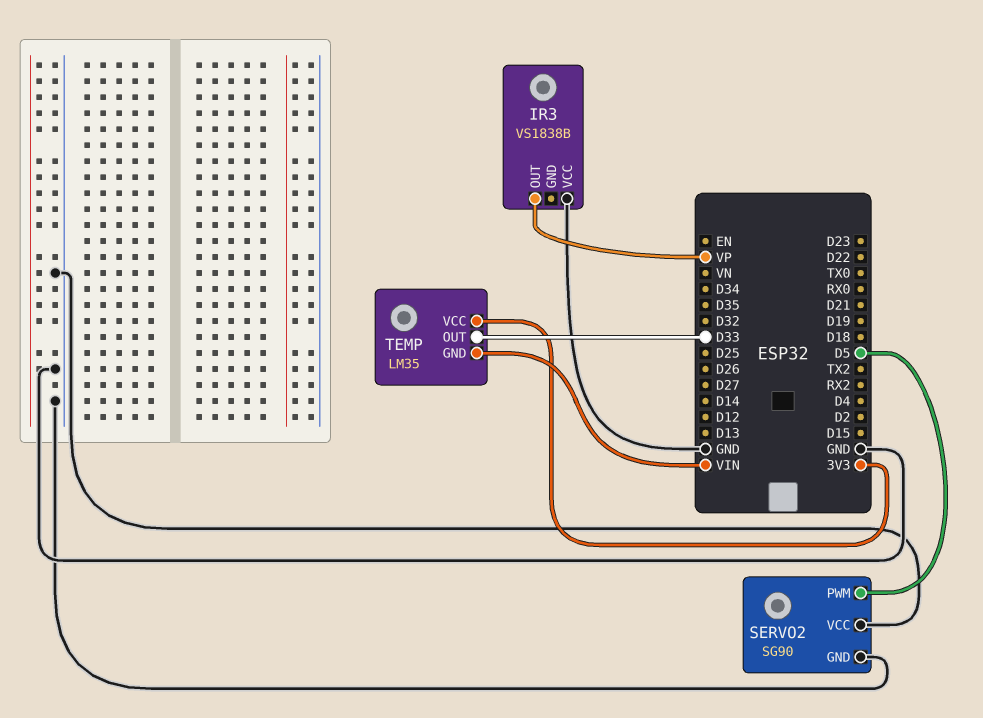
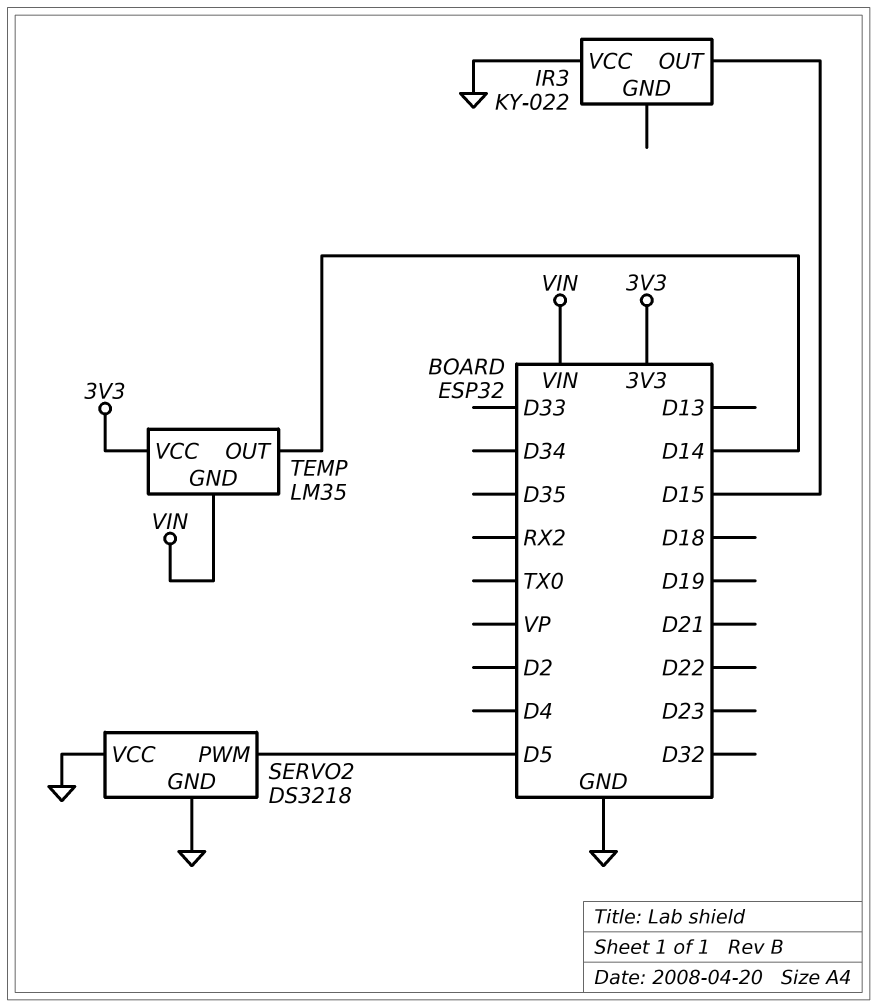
IR3: VS1838B -> KY-022
IR3 pin OUT: VP -> D15
SERVO2: SG90 -> DS3218
TEMP pin OUT: D33 -> D14

